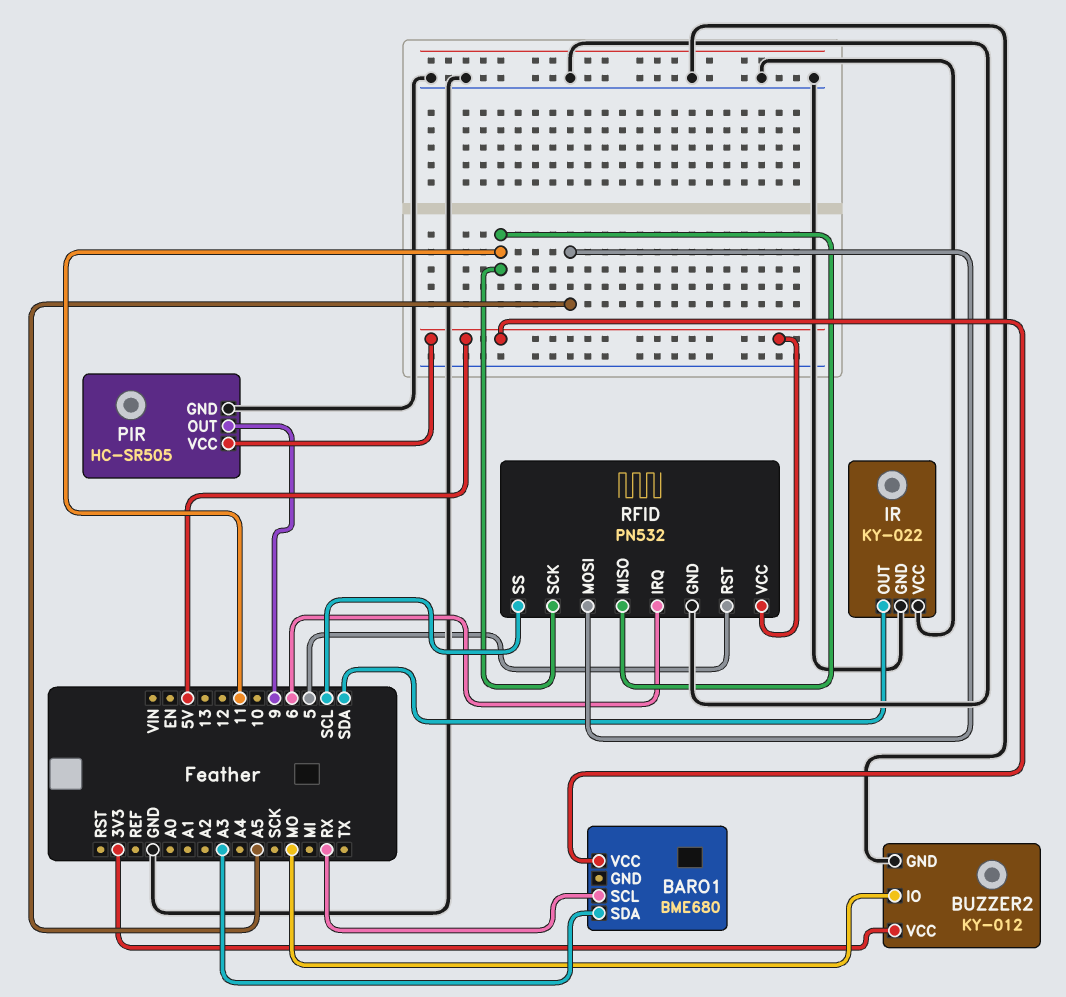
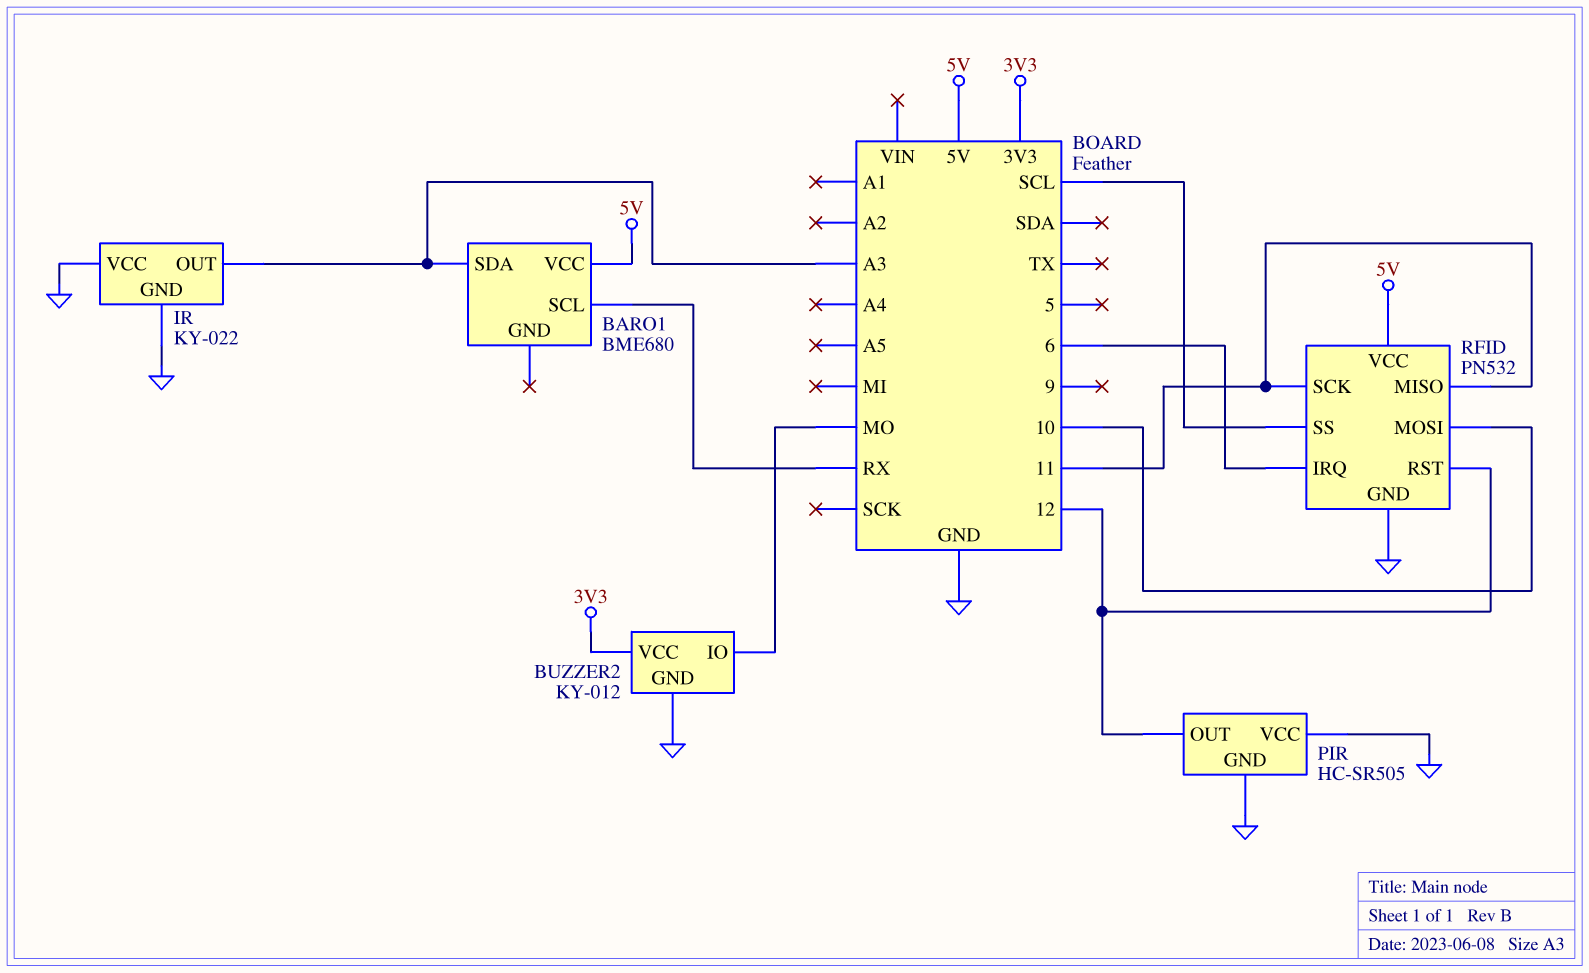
IR pin OUT: SDA -> A3
PIR pin OUT: 9 -> 12
PIR pin VCC: 5V -> GND
RFID pin MOSI: A5 -> 10
RFID pin RST: 5 -> 12

